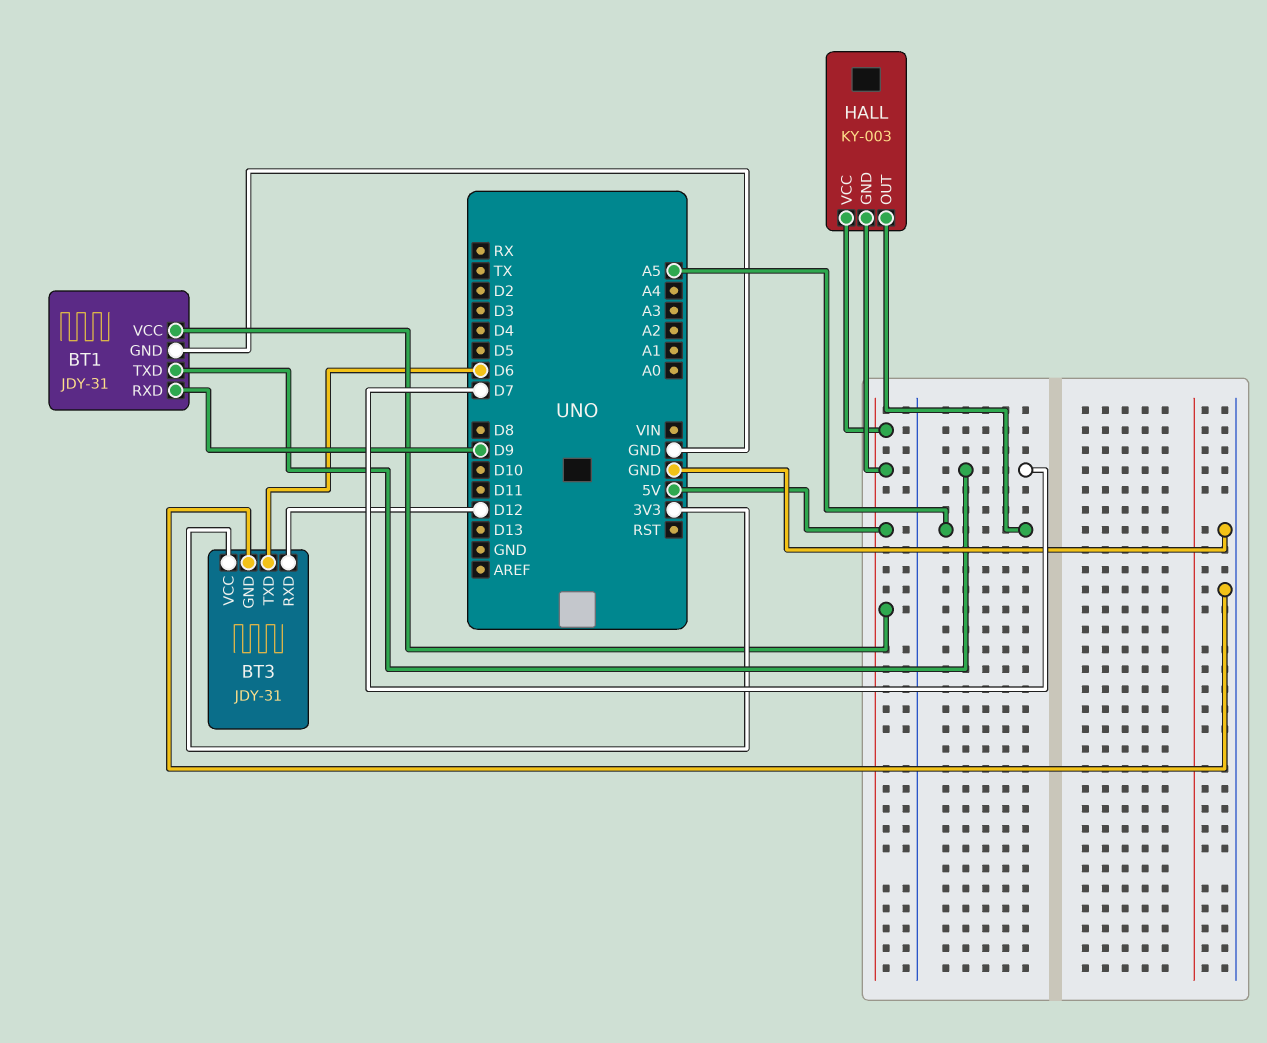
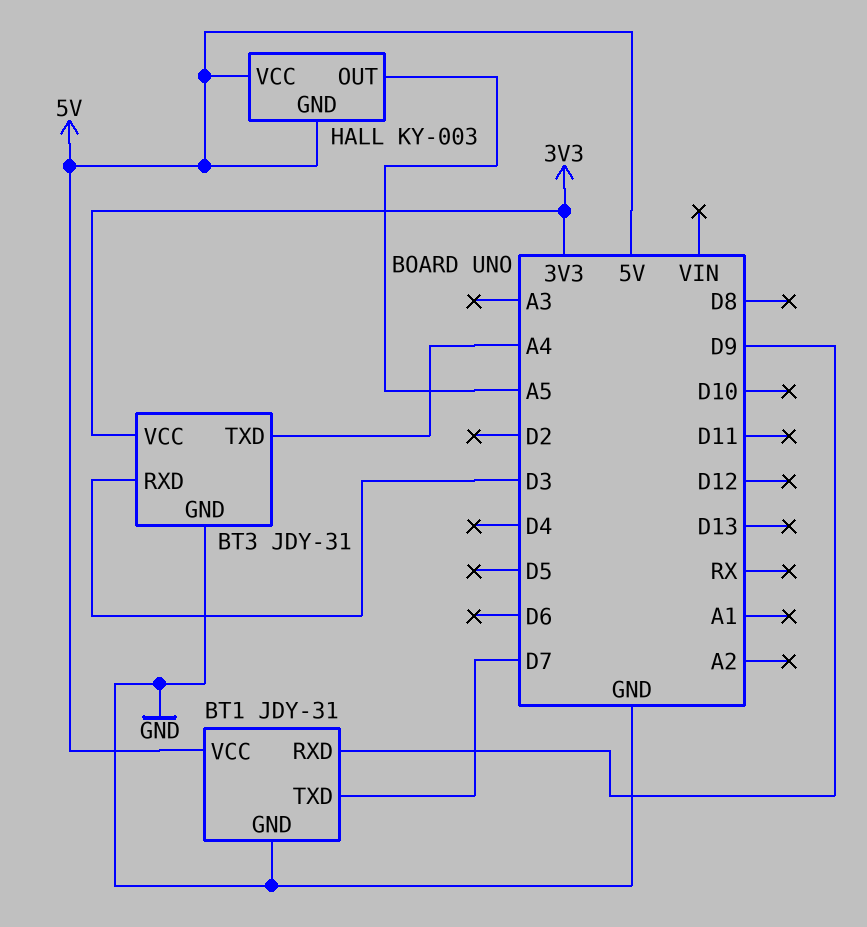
BT3 pin RXD: D12 -> D3
BT3 pin TXD: D6 -> A4

